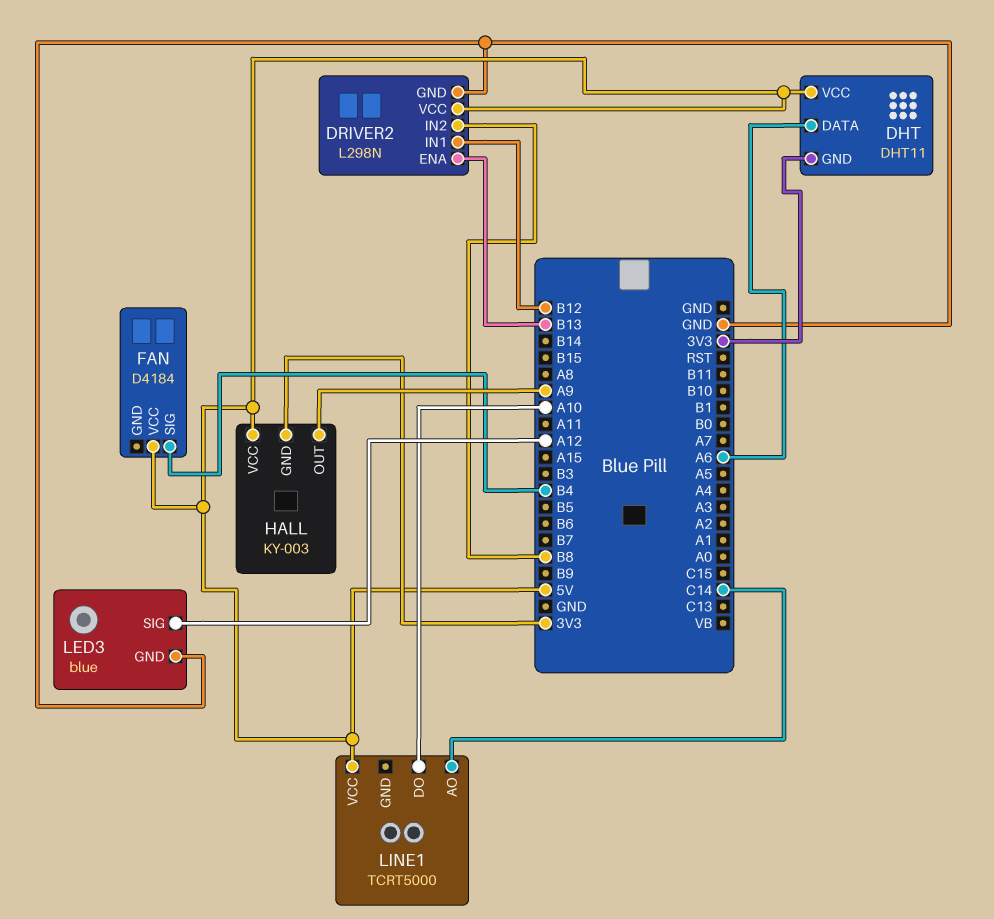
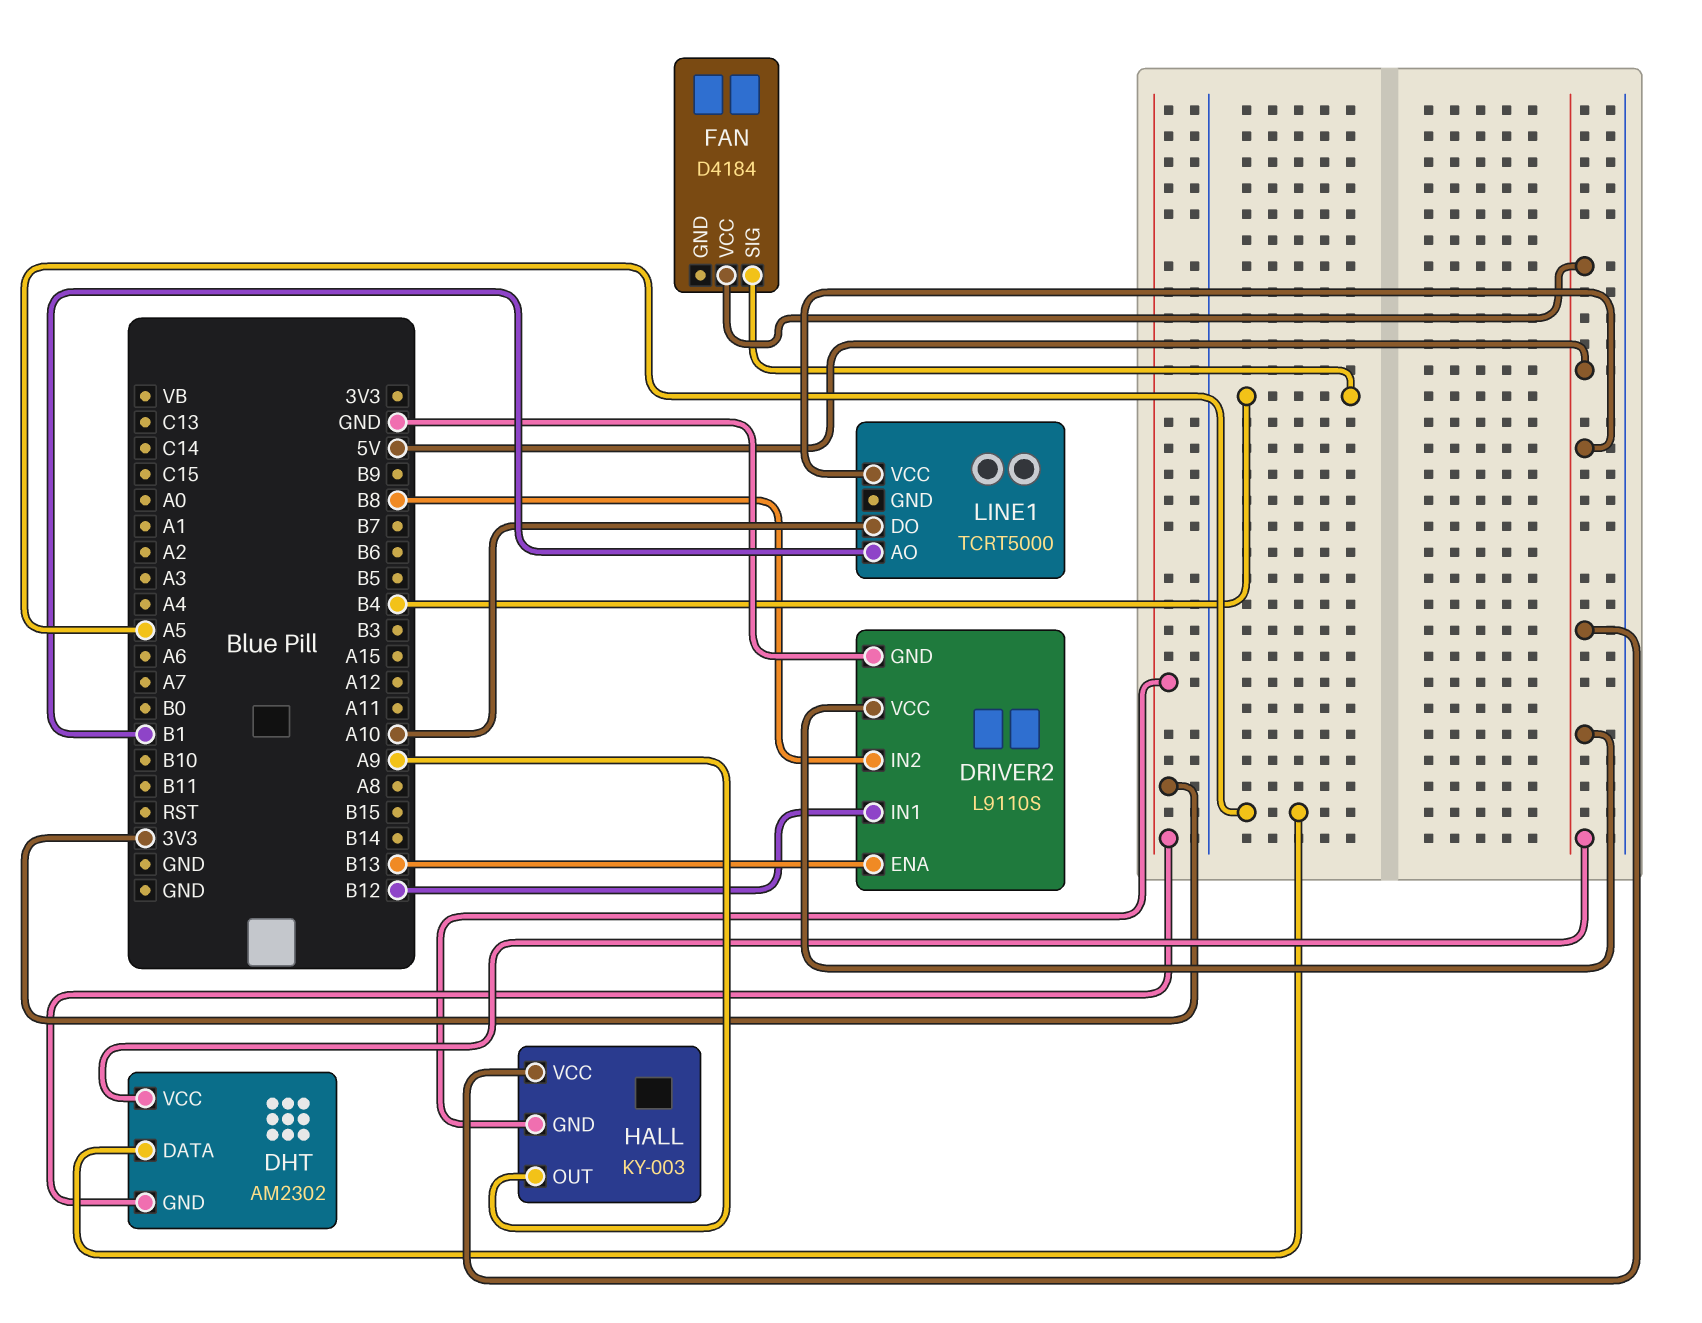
DHT: DHT11 -> AM2302
DHT pin DATA: A6 -> A5
DRIVER2: L298N -> L9110S
LED3: blue -> none
LED3 pin GND: GND -> none
LED3 pin SIG: A12 -> none
LINE1 pin AO: C14 -> B1

